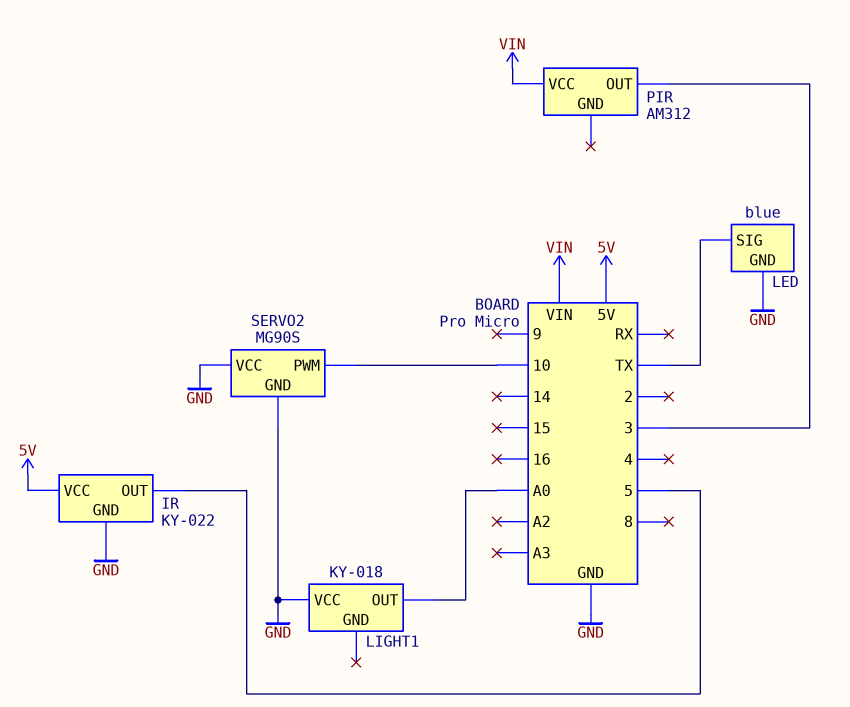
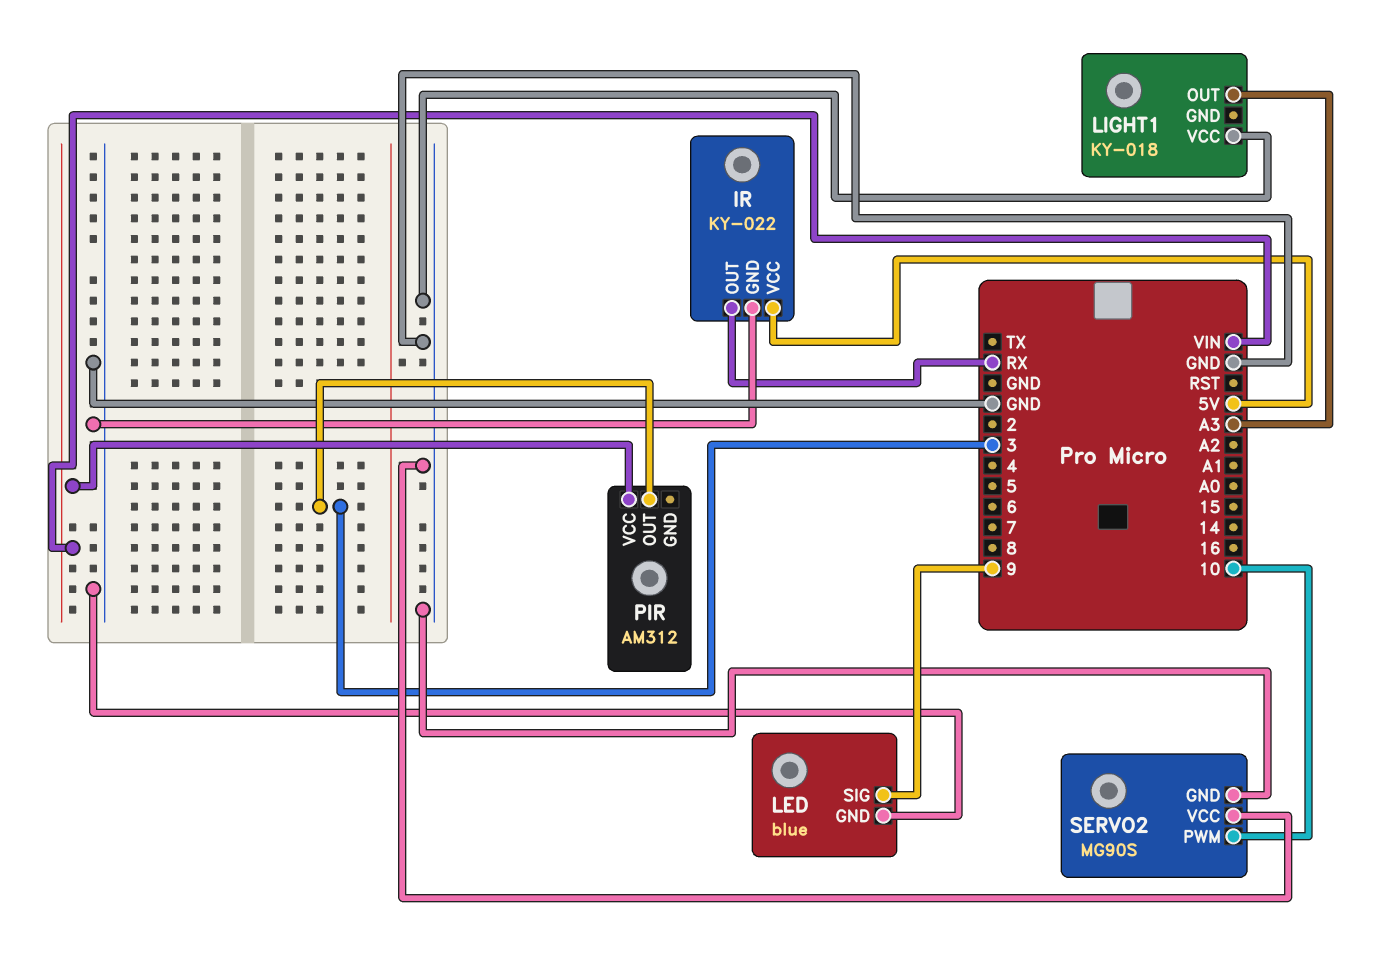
IR pin OUT: 5 -> RX
LED pin SIG: TX -> 9
LIGHT1 pin OUT: A0 -> A3

